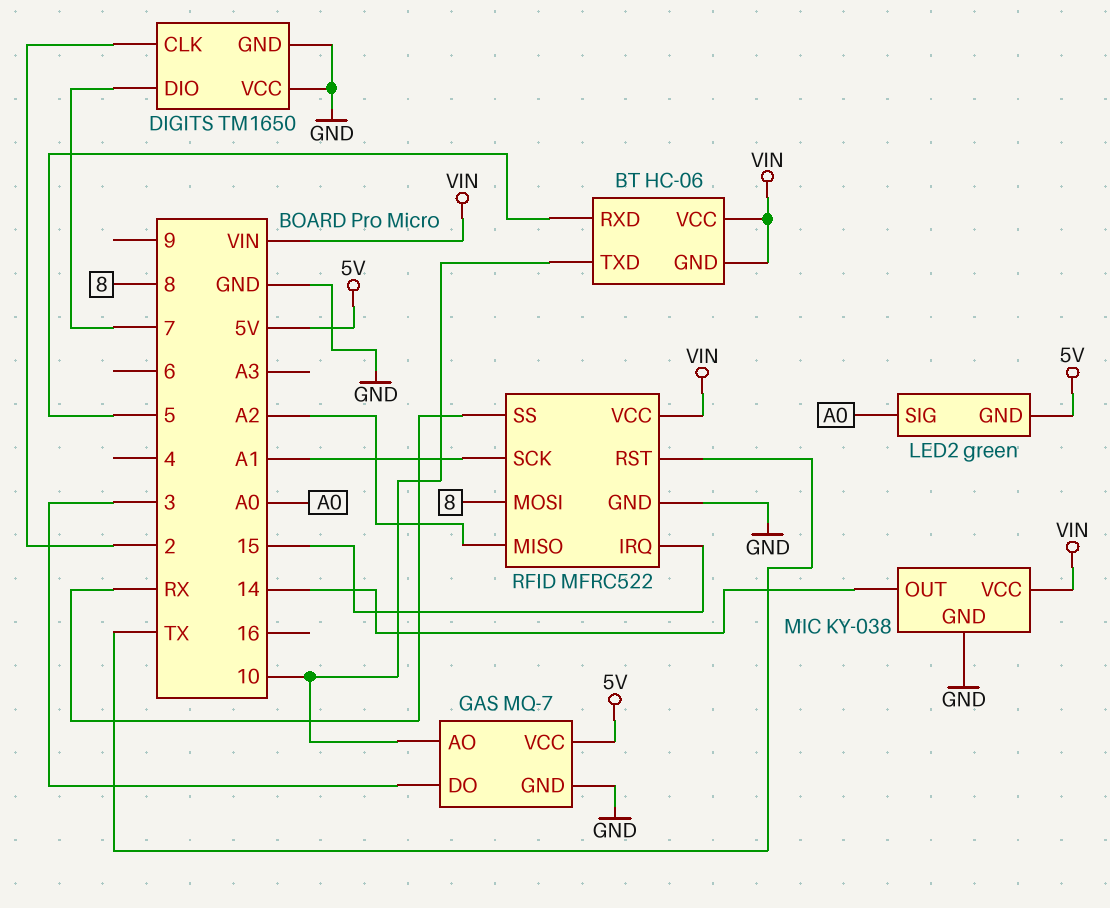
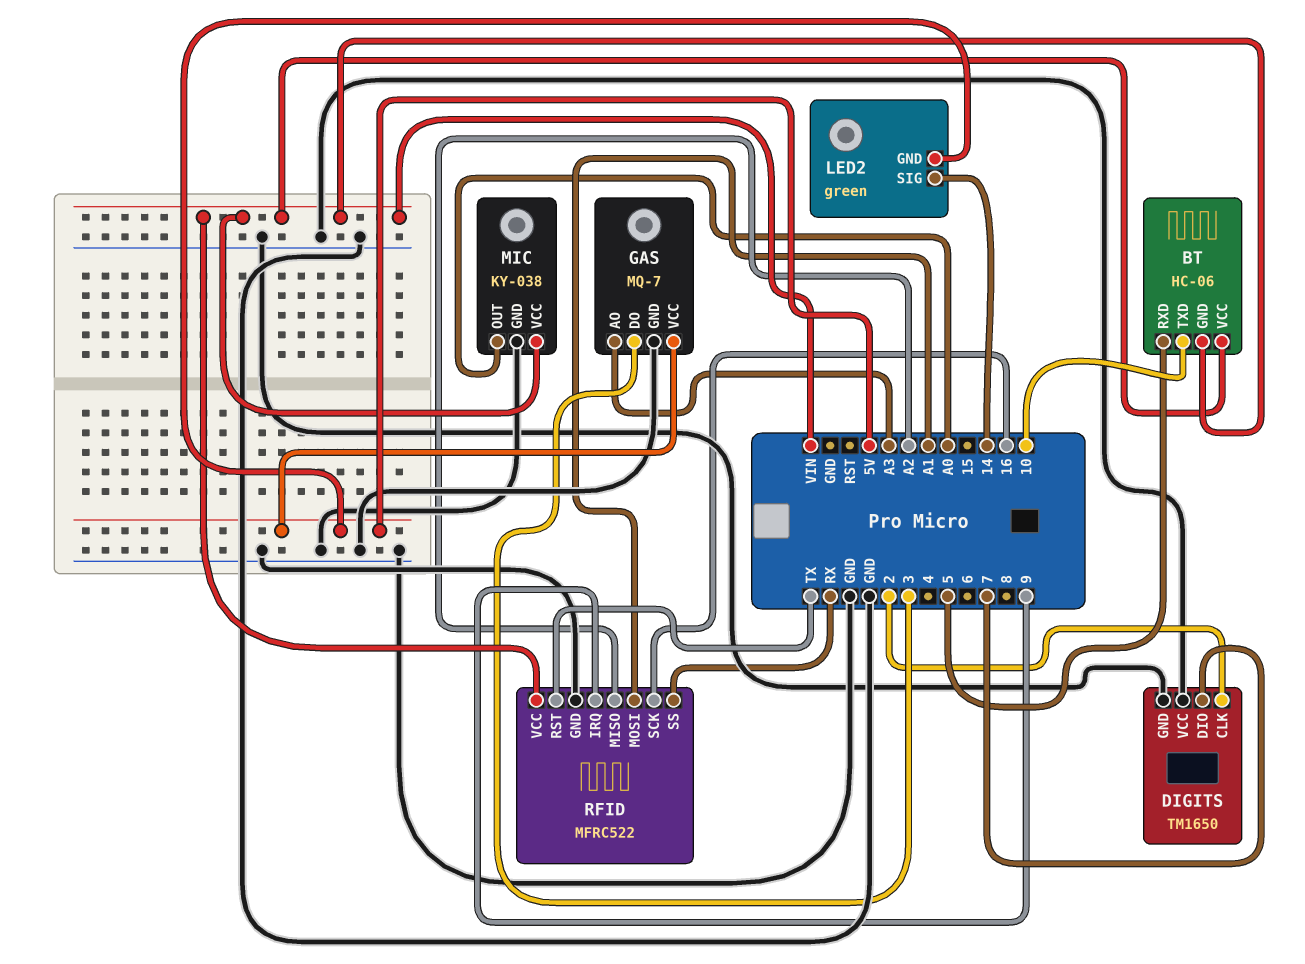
GAS pin AO: 10 -> A3
LED2 pin SIG: A0 -> 14
MIC pin OUT: 14 -> A0
RFID pin IRQ: 15 -> 9
RFID pin MOSI: 8 -> A1
RFID pin SCK: A1 -> 16

